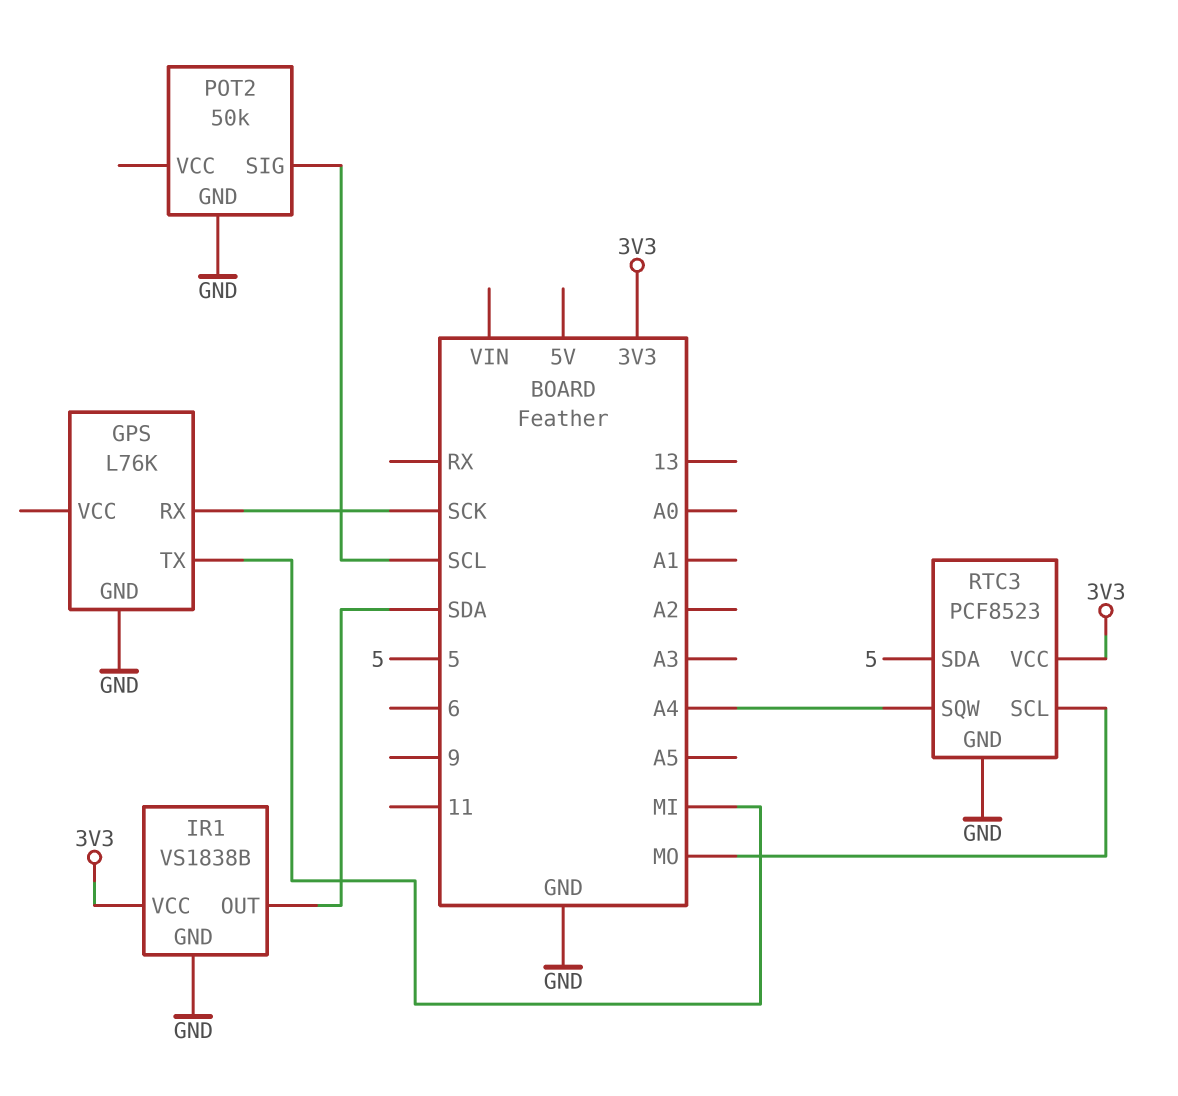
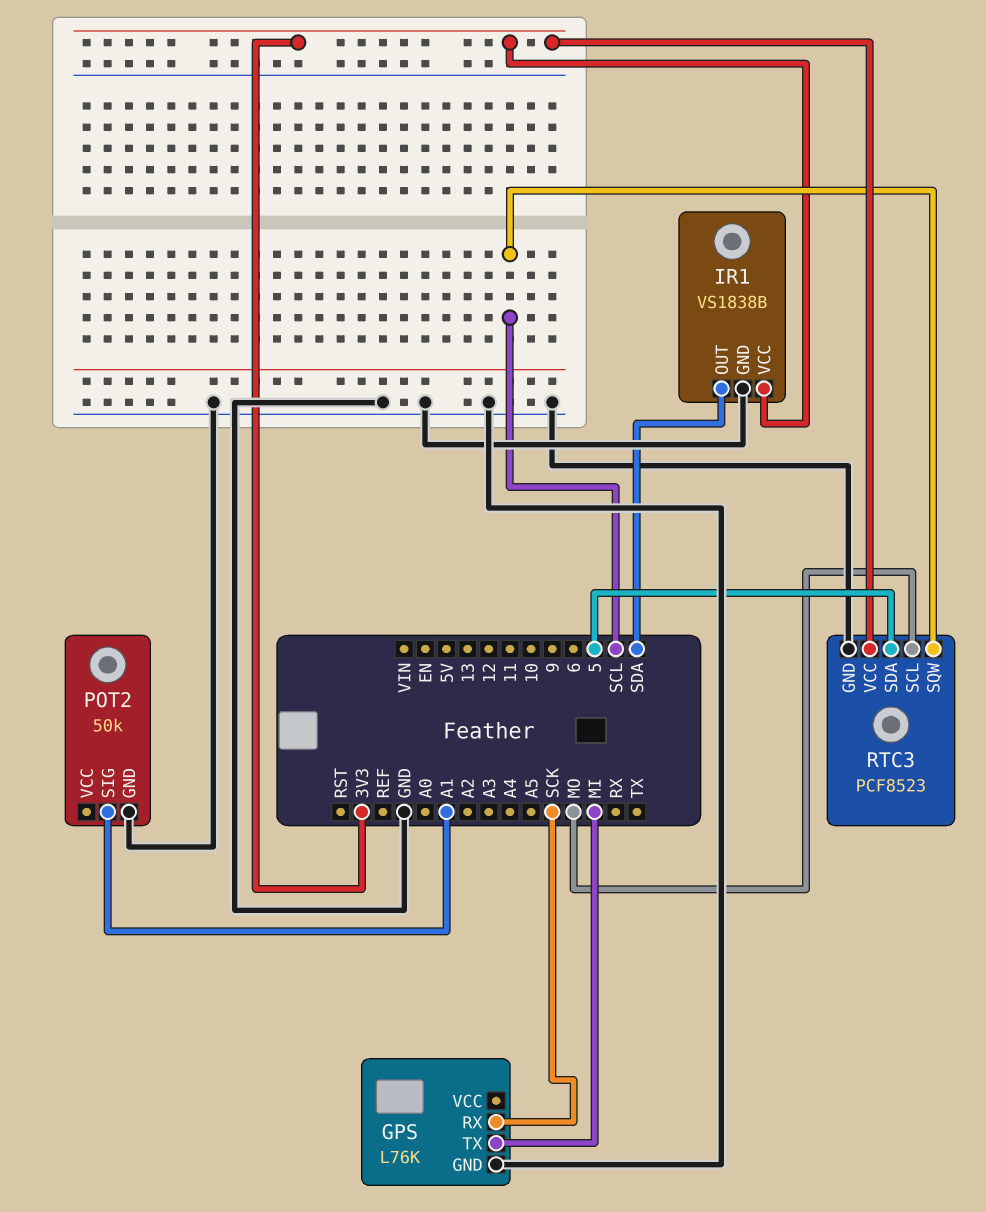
POT2 pin SIG: SCL -> A1
RTC3 pin SQW: A4 -> SCL

